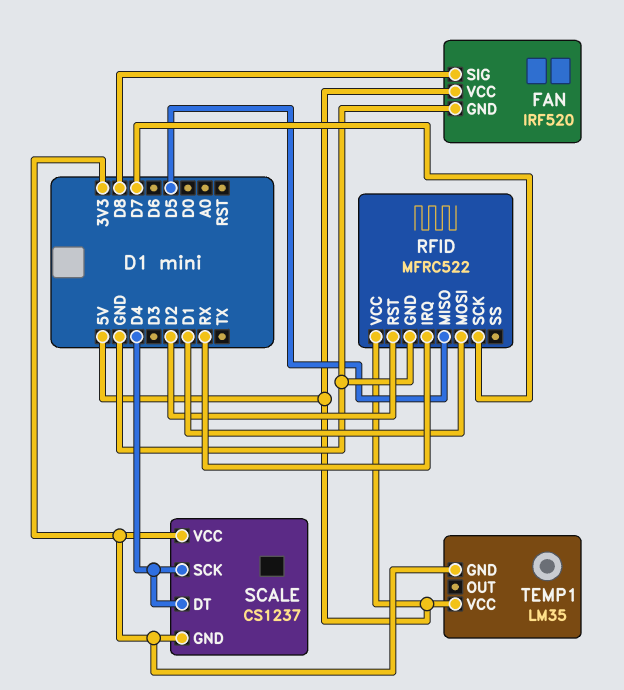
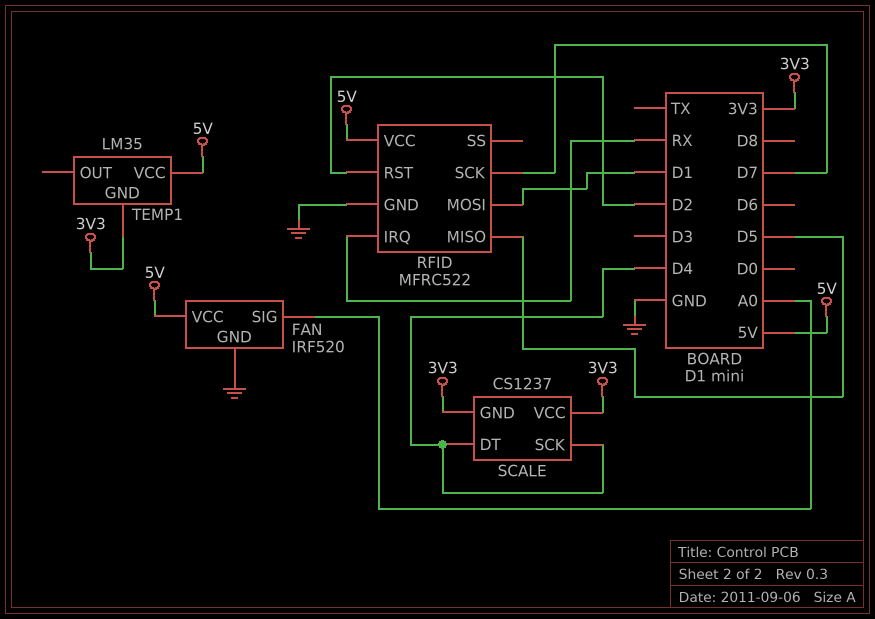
FAN pin SIG: D8 -> A0

